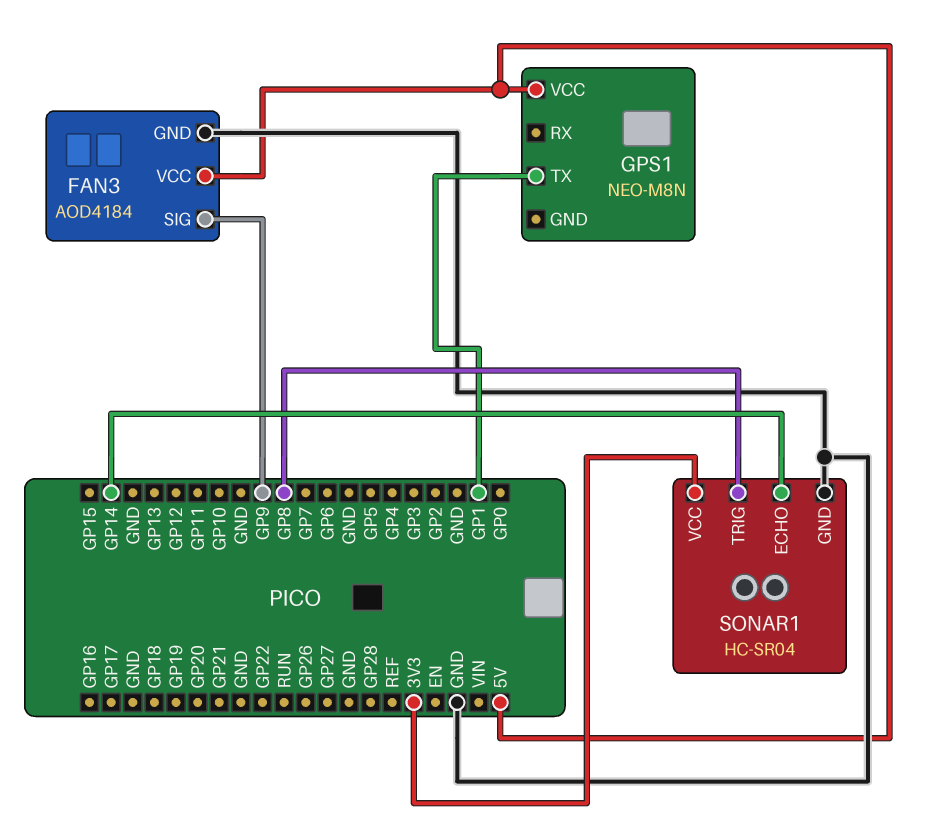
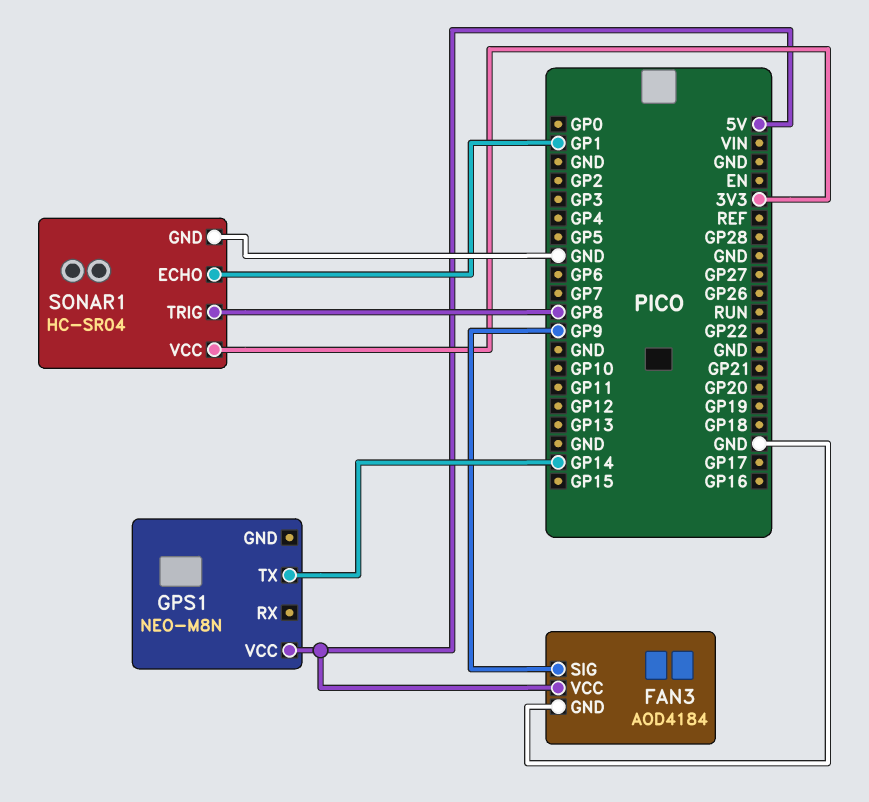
GPS1 pin TX: GP1 -> GP14
SONAR1 pin ECHO: GP14 -> GP1

